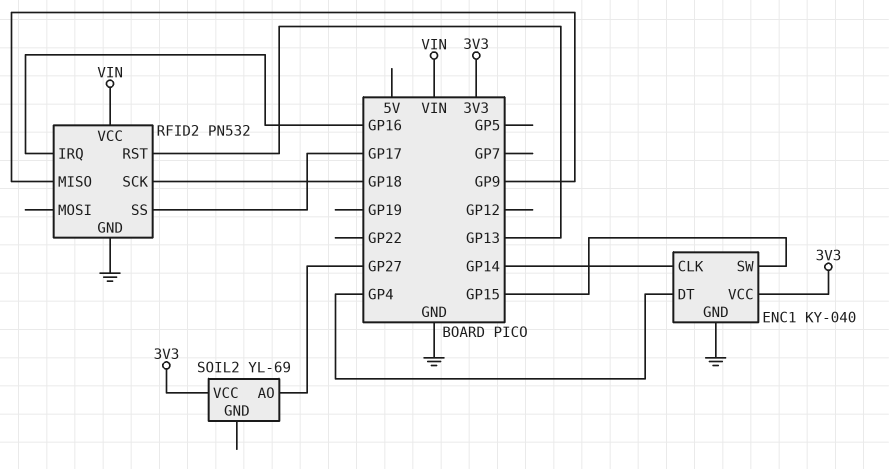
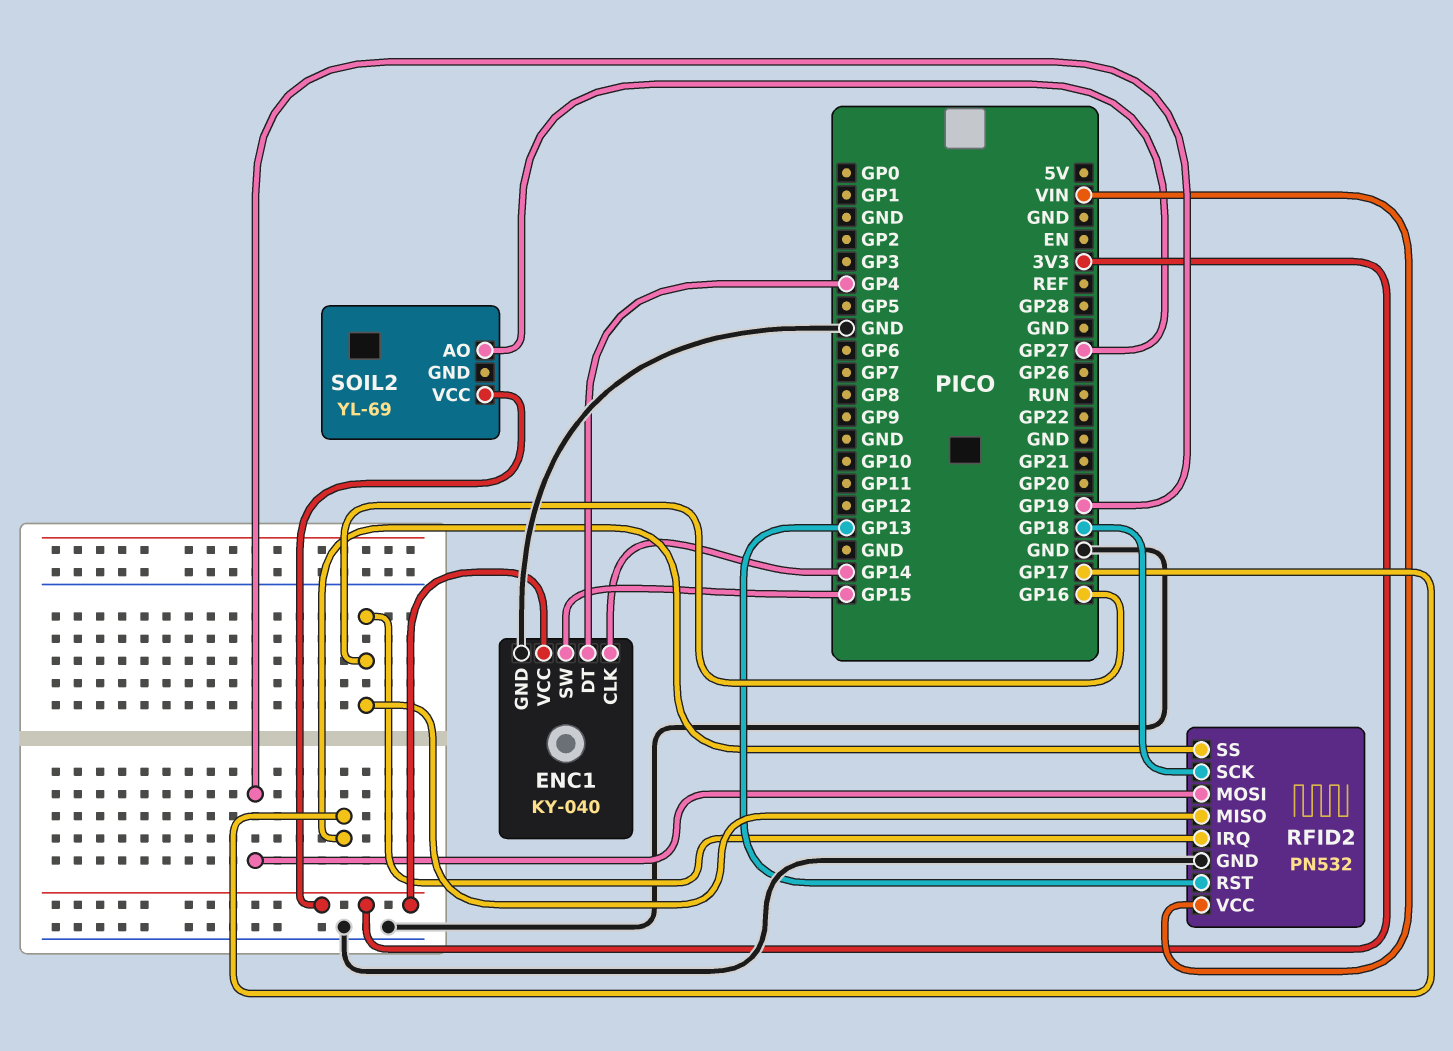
RFID2 pin MISO: GP9 -> GP16
RFID2 pin MOSI: none -> GP19

